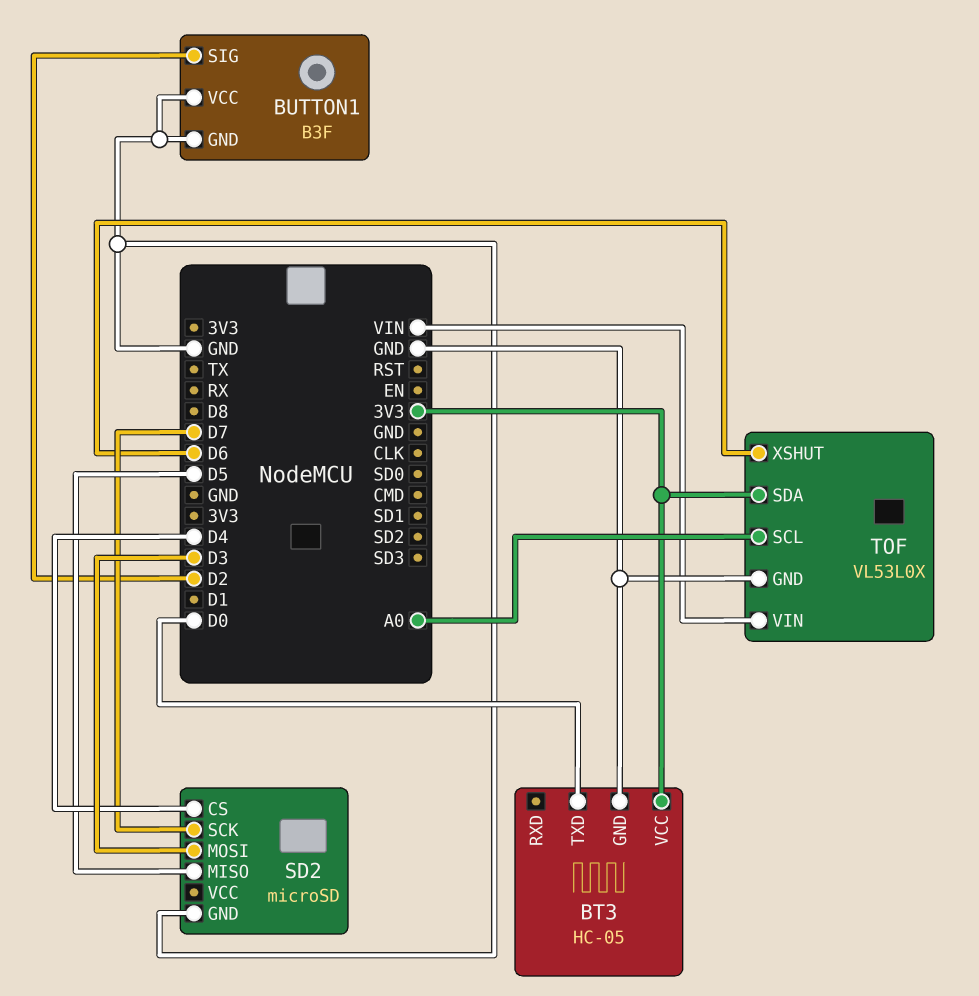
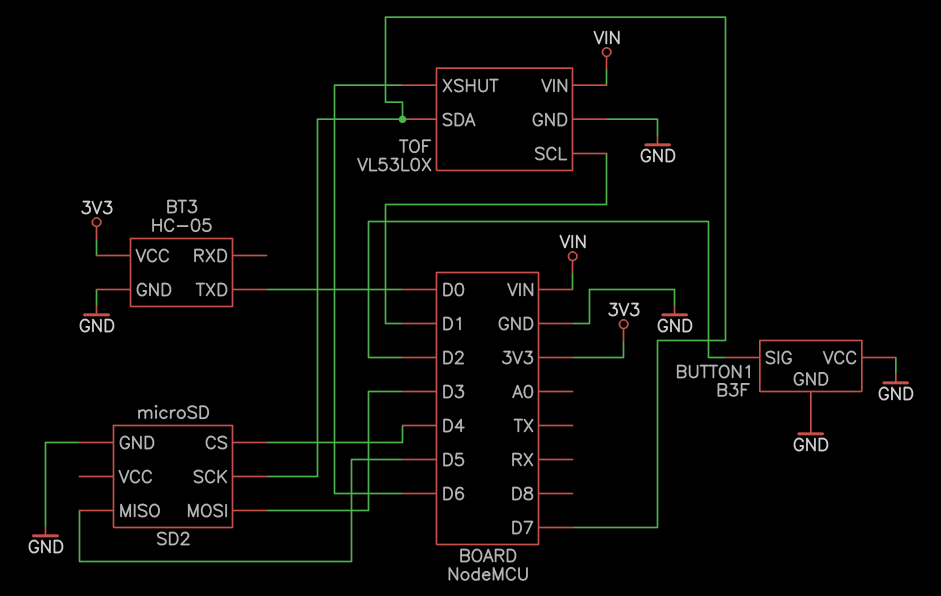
TOF pin SCL: A0 -> D1
TOF pin SDA: 3V3 -> D7

